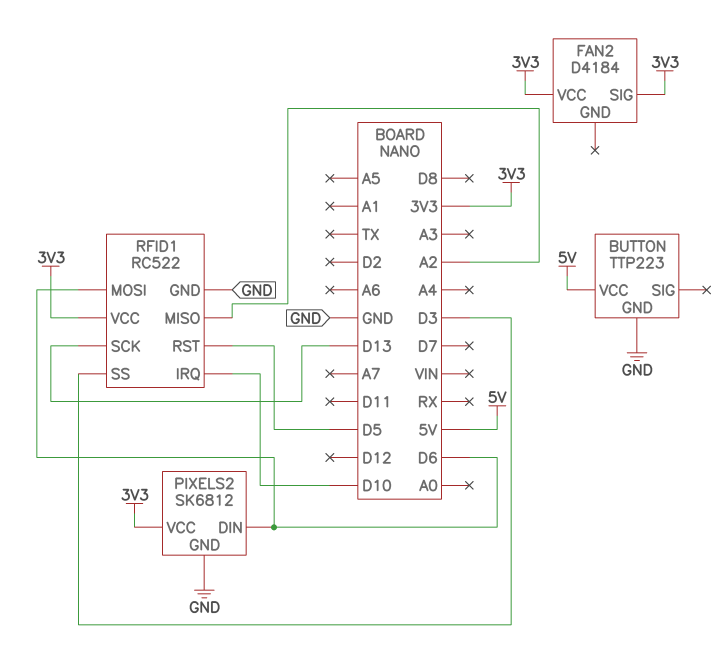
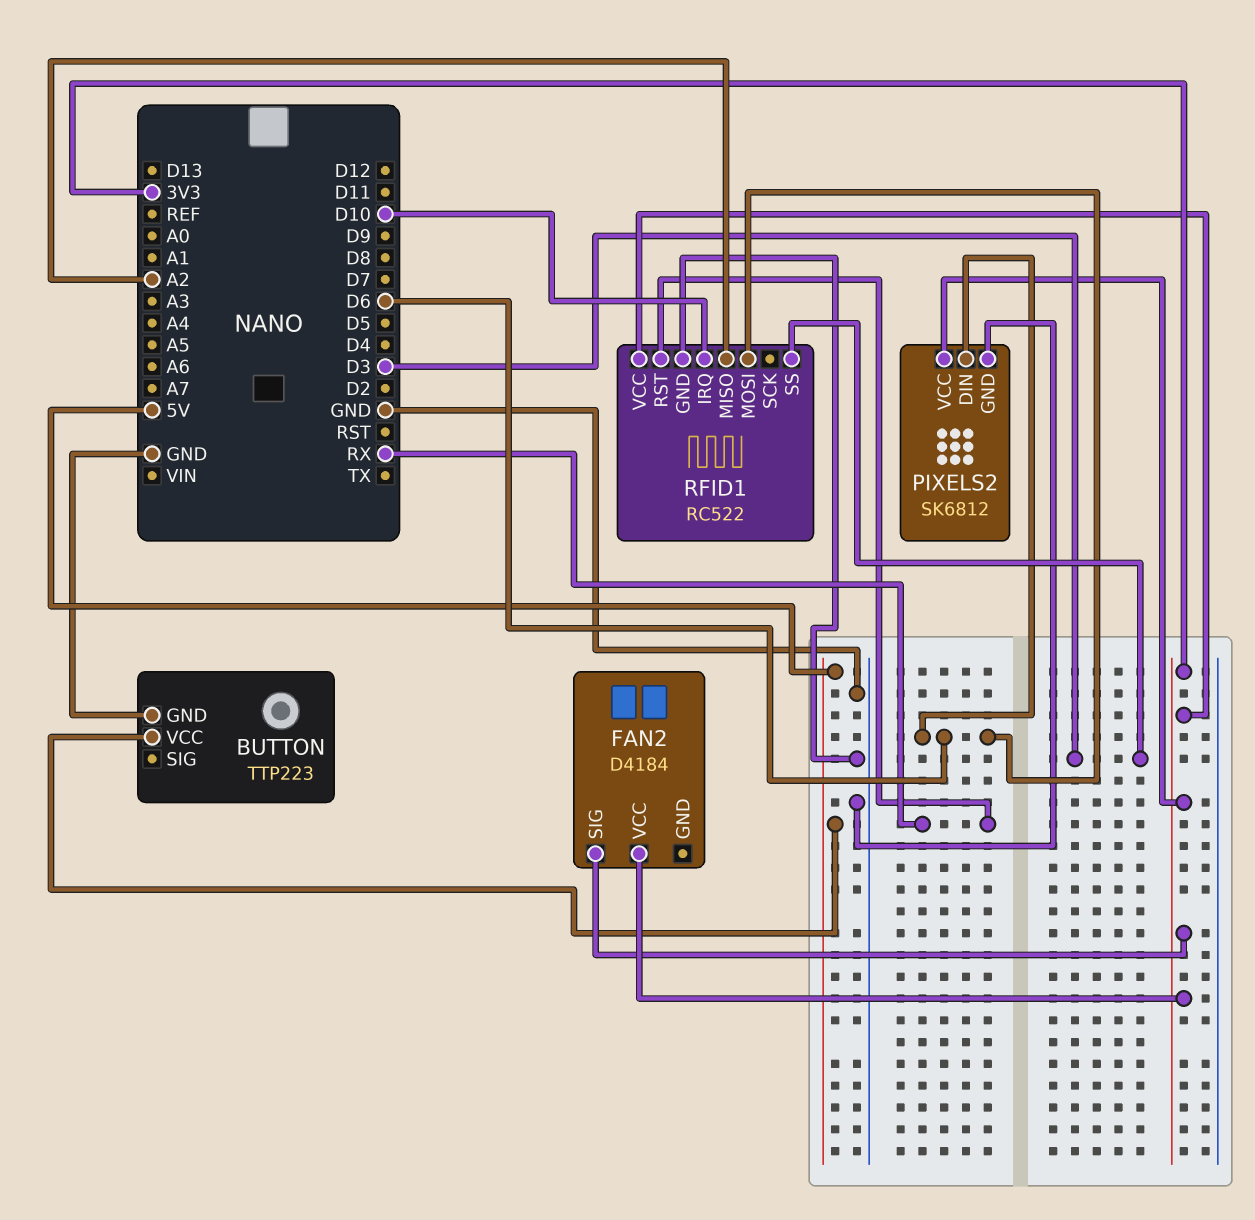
RFID1 pin RST: D5 -> RX
RFID1 pin SCK: D13 -> none

